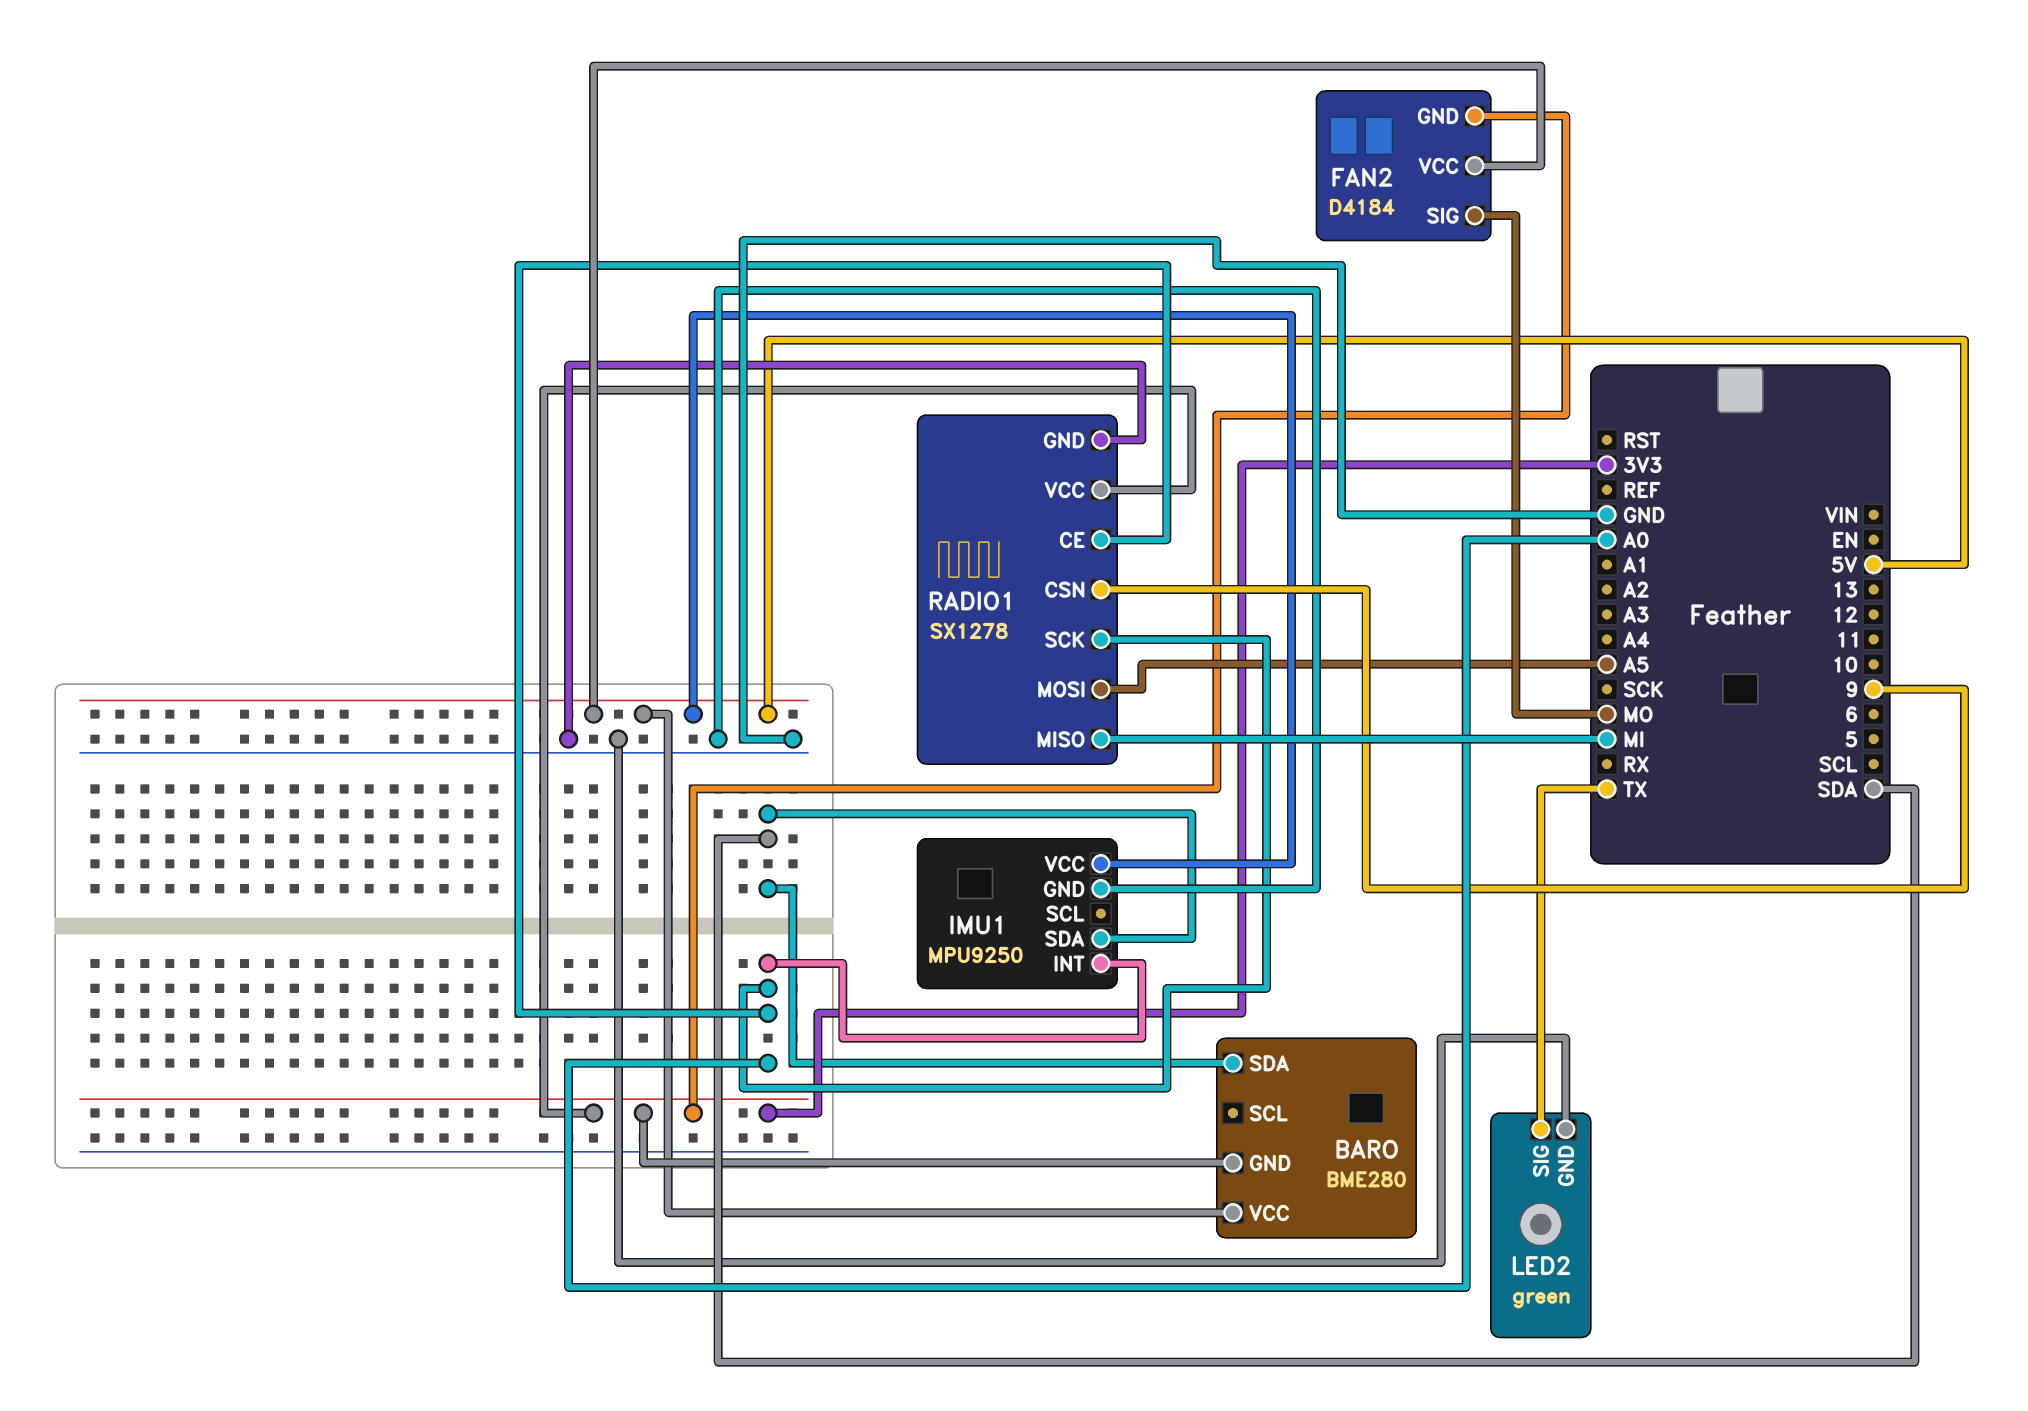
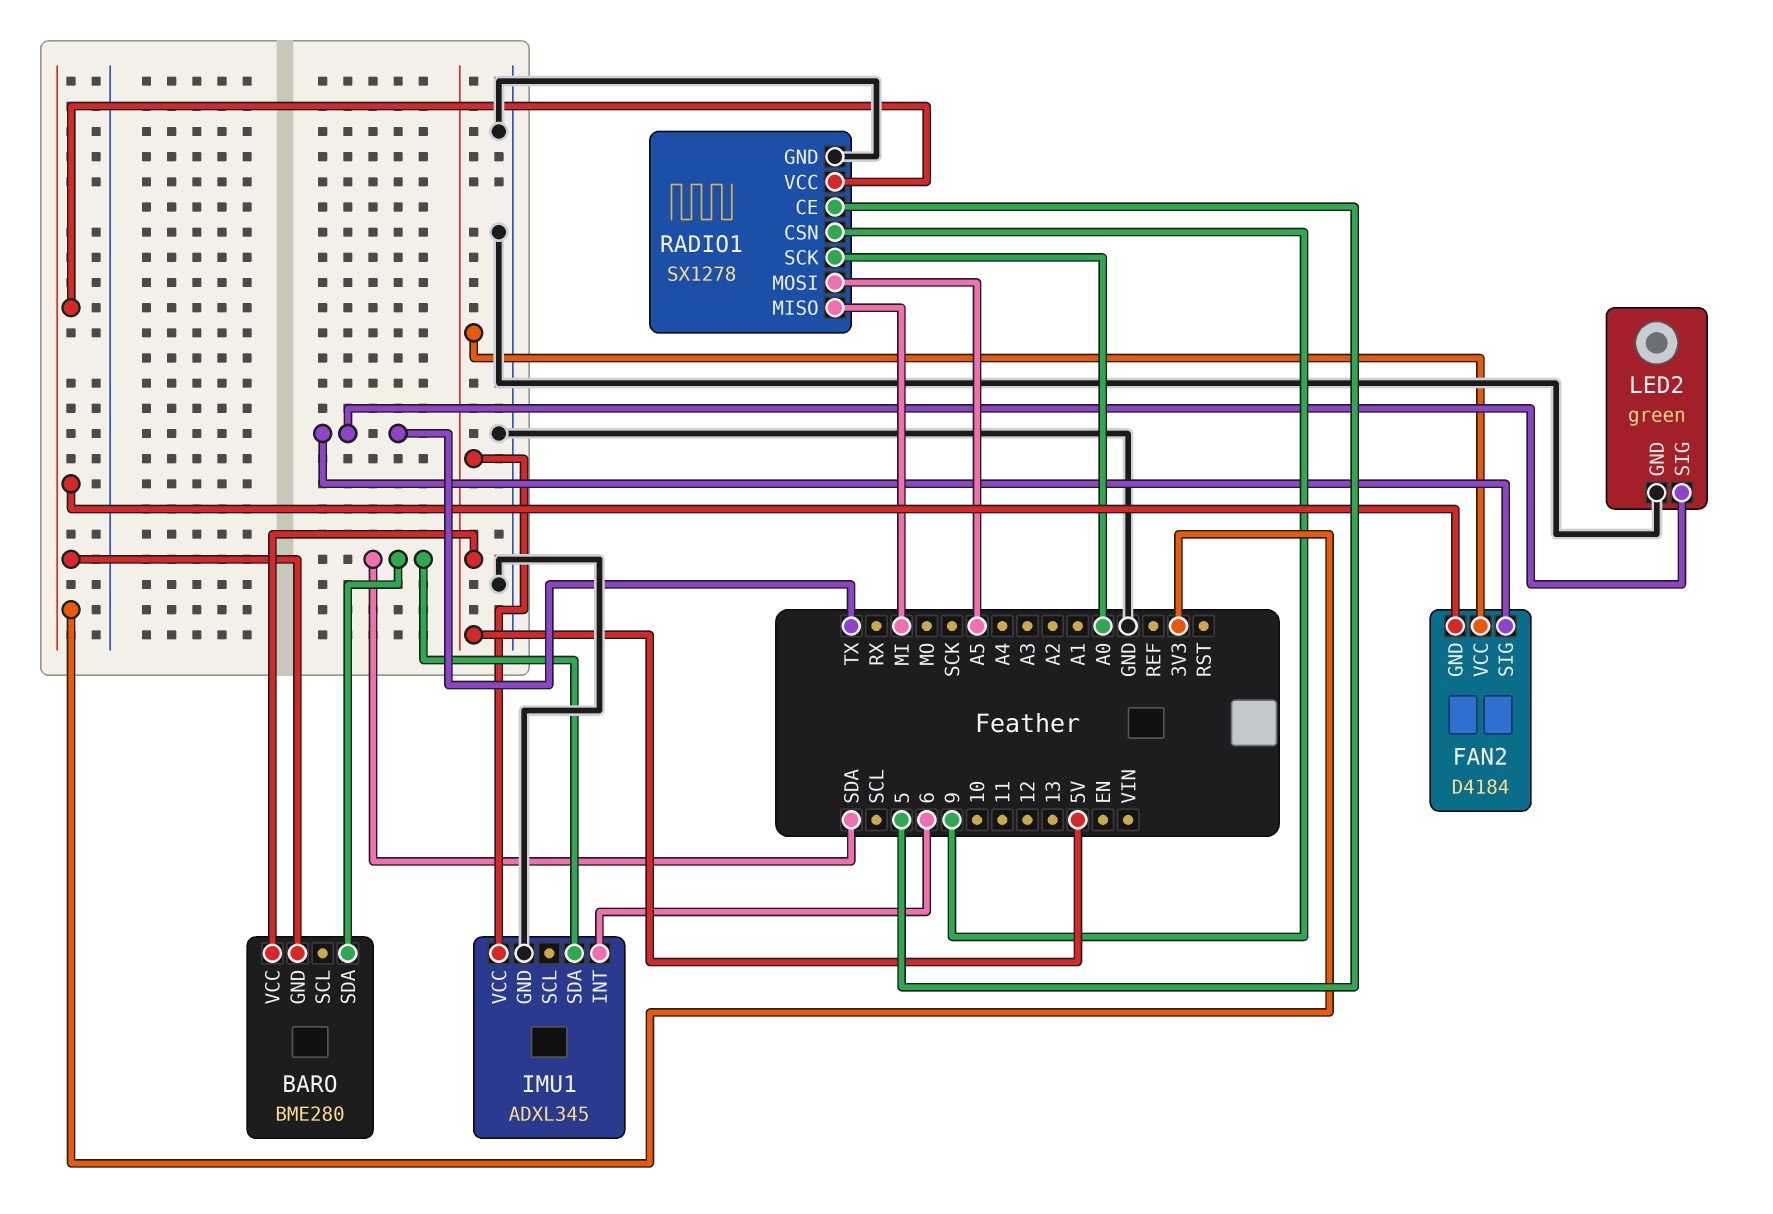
FAN2 pin SIG: MO -> TX
IMU1: MPU9250 -> ADXL345
IMU1 pin INT: A0 -> 6
RADIO1 pin CE: A0 -> 5

